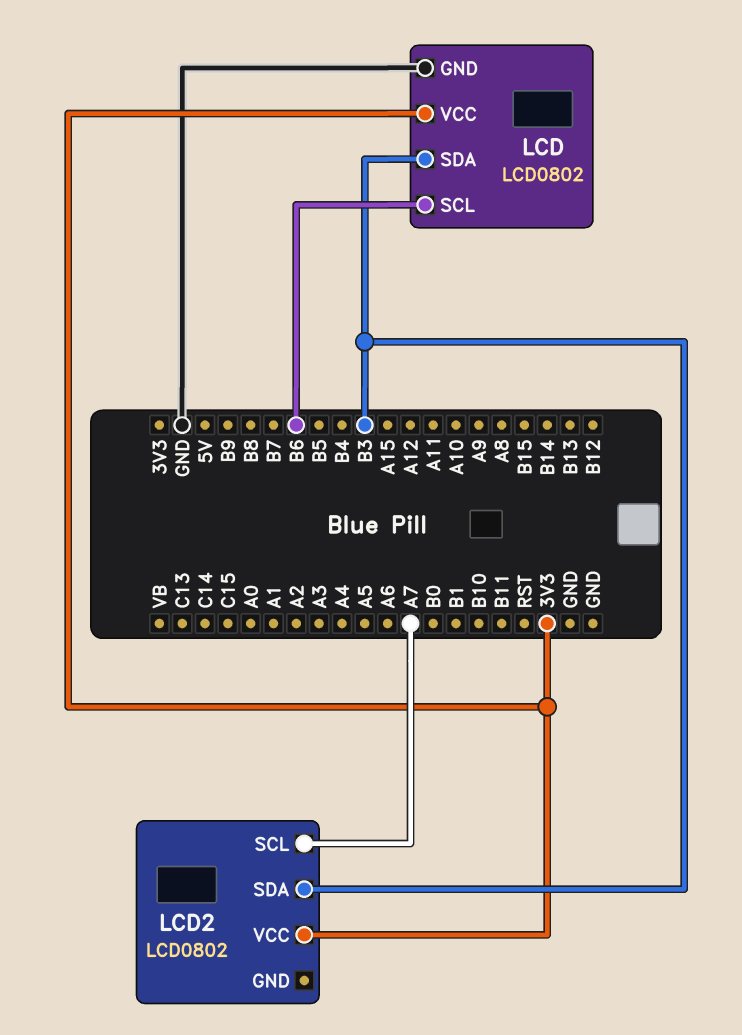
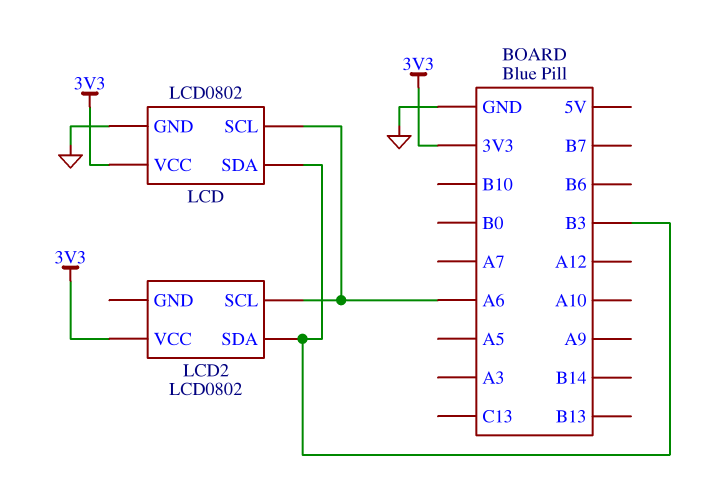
LCD pin SCL: B6 -> A6
LCD2 pin SCL: A7 -> A6

